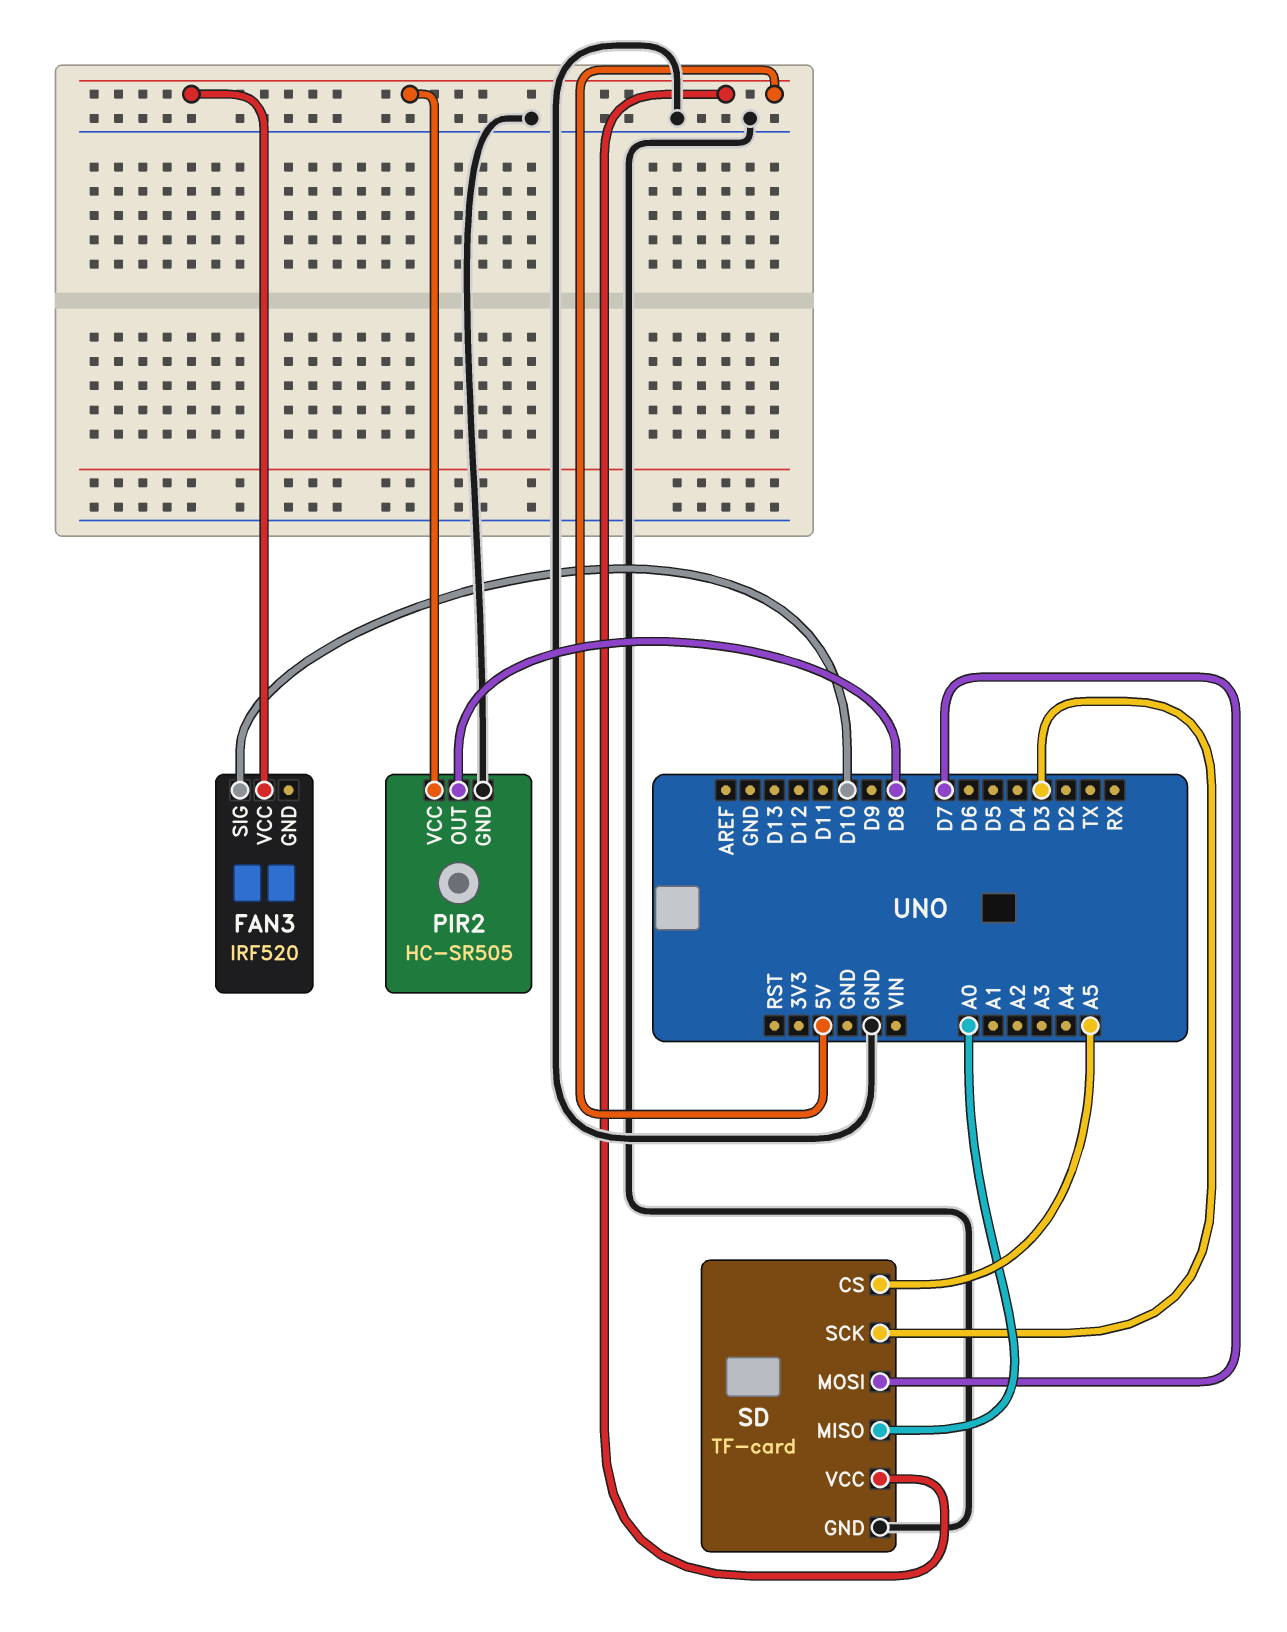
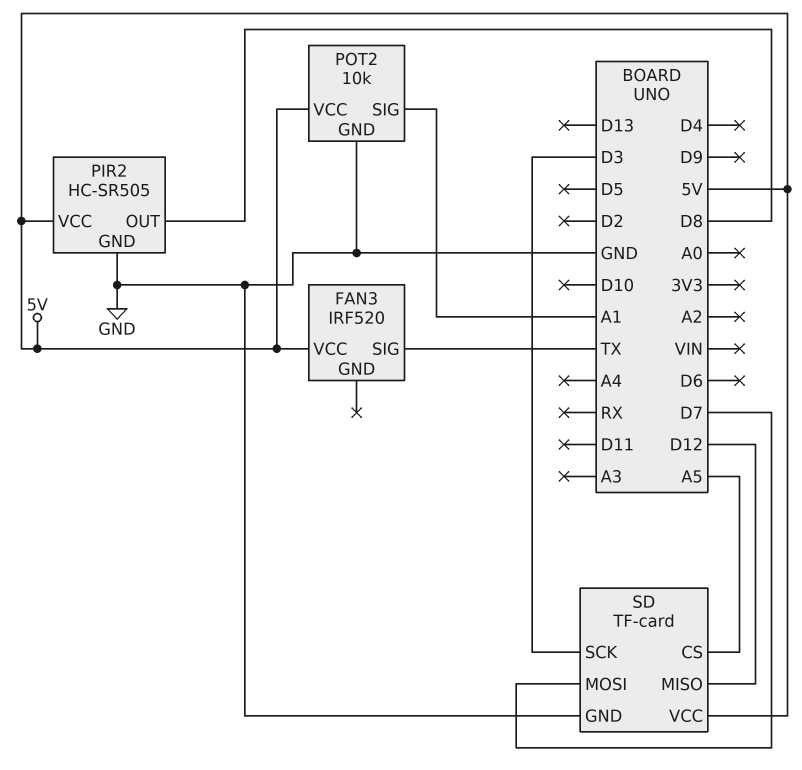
FAN3 pin SIG: D10 -> TX
POT2: none -> 10k
POT2 pin GND: none -> GND
POT2 pin SIG: none -> A1
POT2 pin VCC: none -> 5V
SD pin MISO: A0 -> D12

